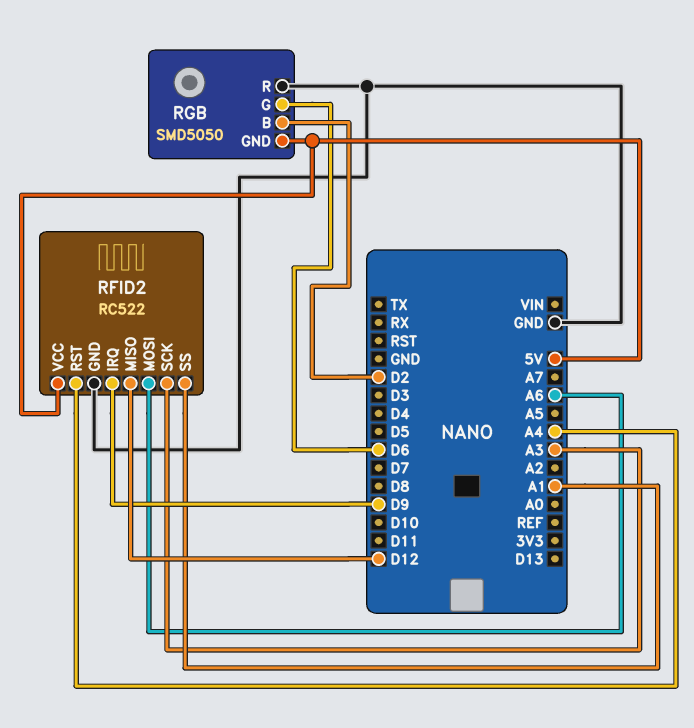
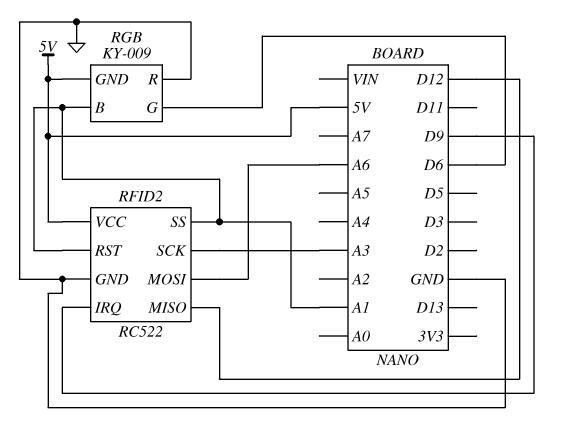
RFID2 pin RST: A4 -> A1
RGB: SMD5050 -> KY-009
RGB pin B: D2 -> A1

